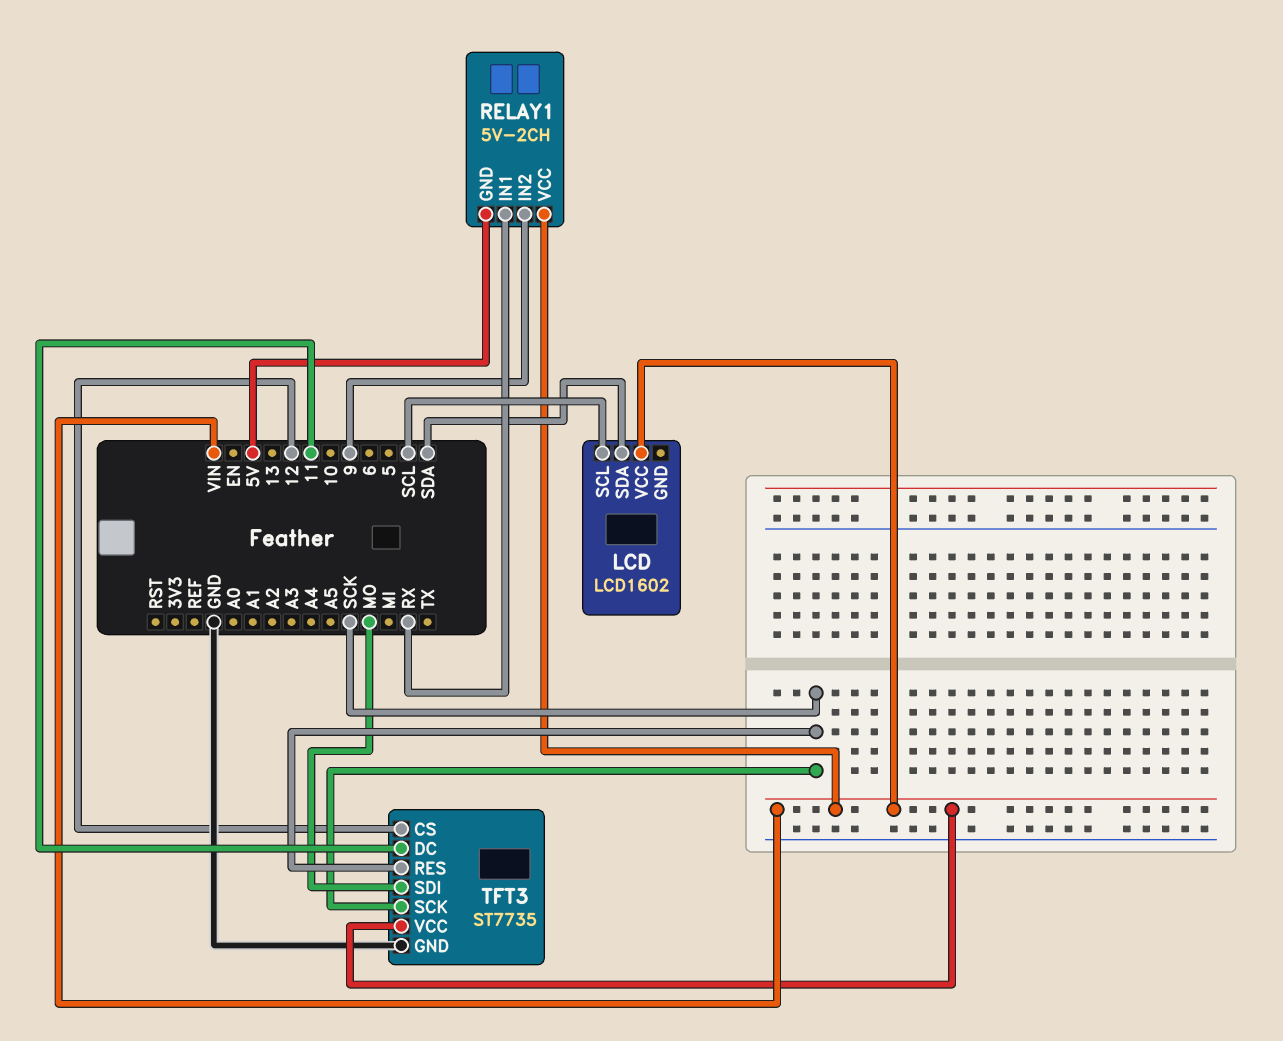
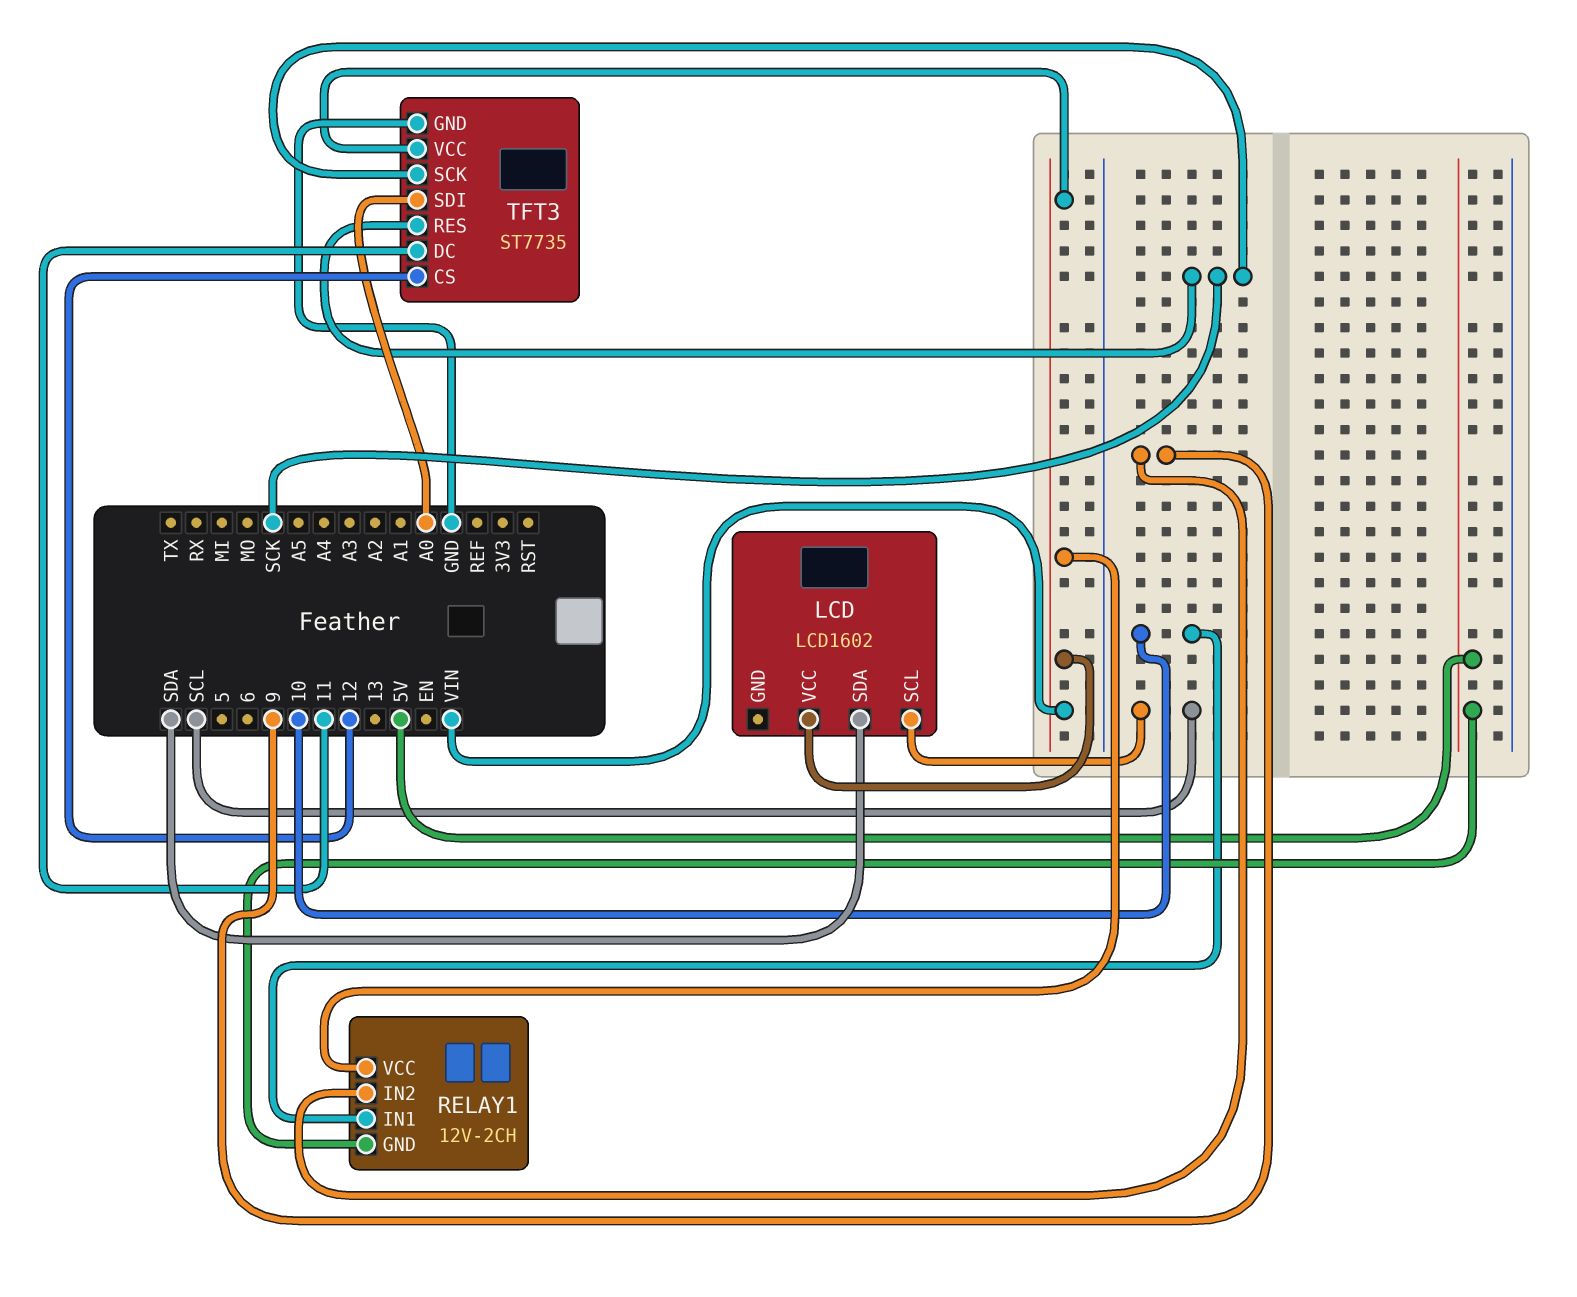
RELAY1: 5V-2CH -> 12V-2CH
RELAY1 pin IN1: RX -> 10
TFT3 pin SDI: MO -> A0

